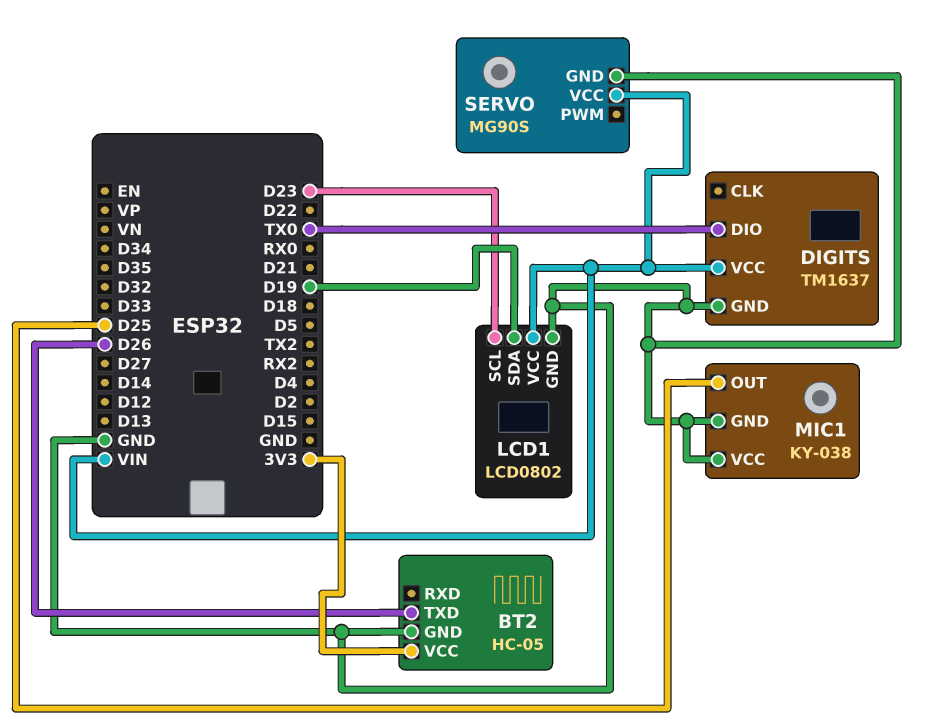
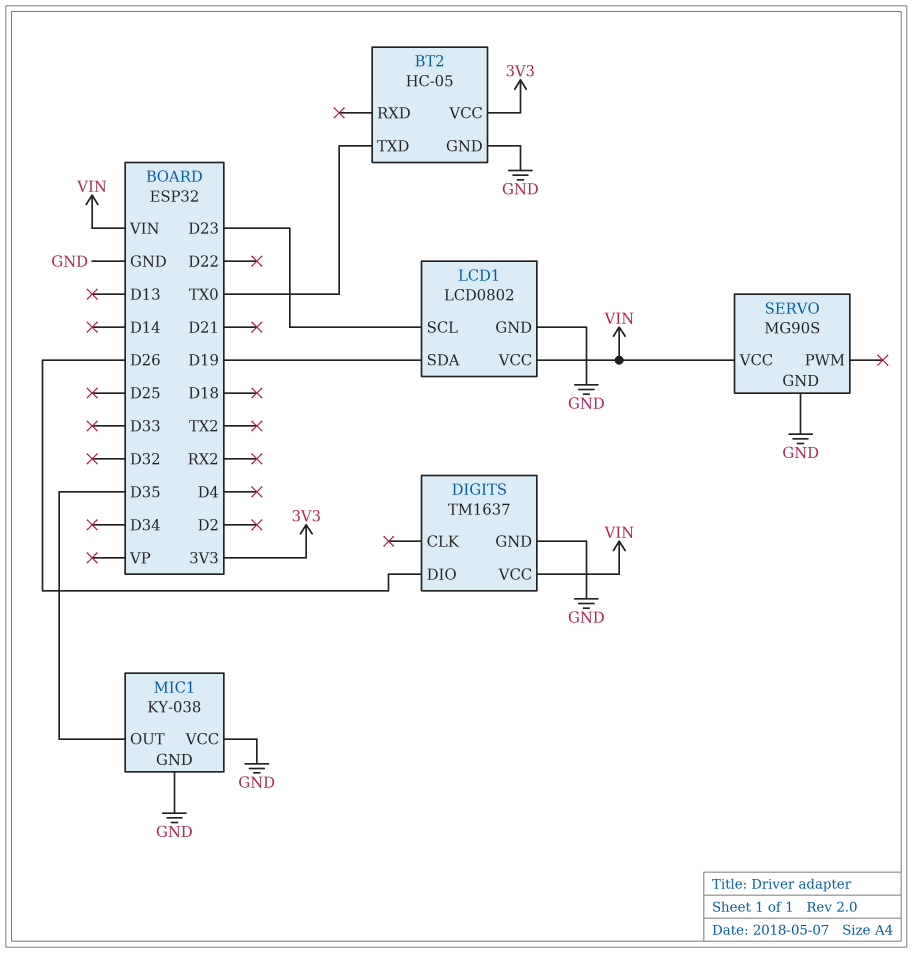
BT2 pin TXD: D26 -> TX0
DIGITS pin DIO: TX0 -> D26
MIC1 pin OUT: D25 -> D35

